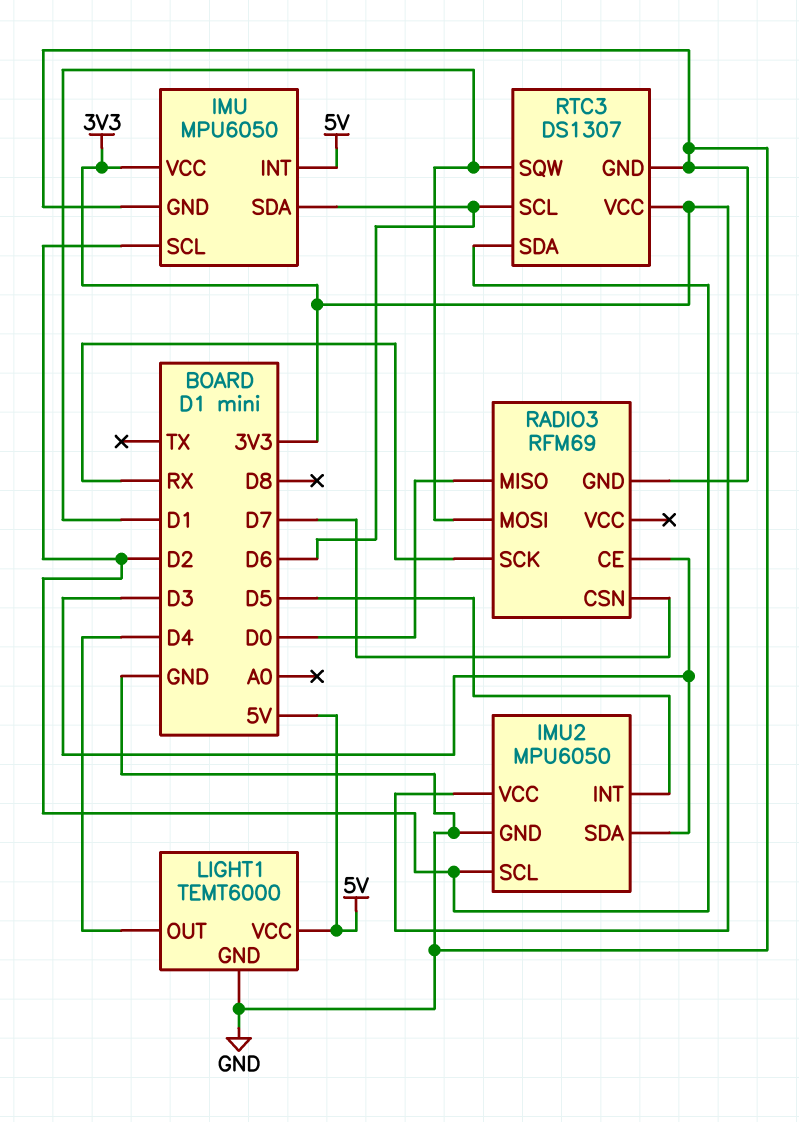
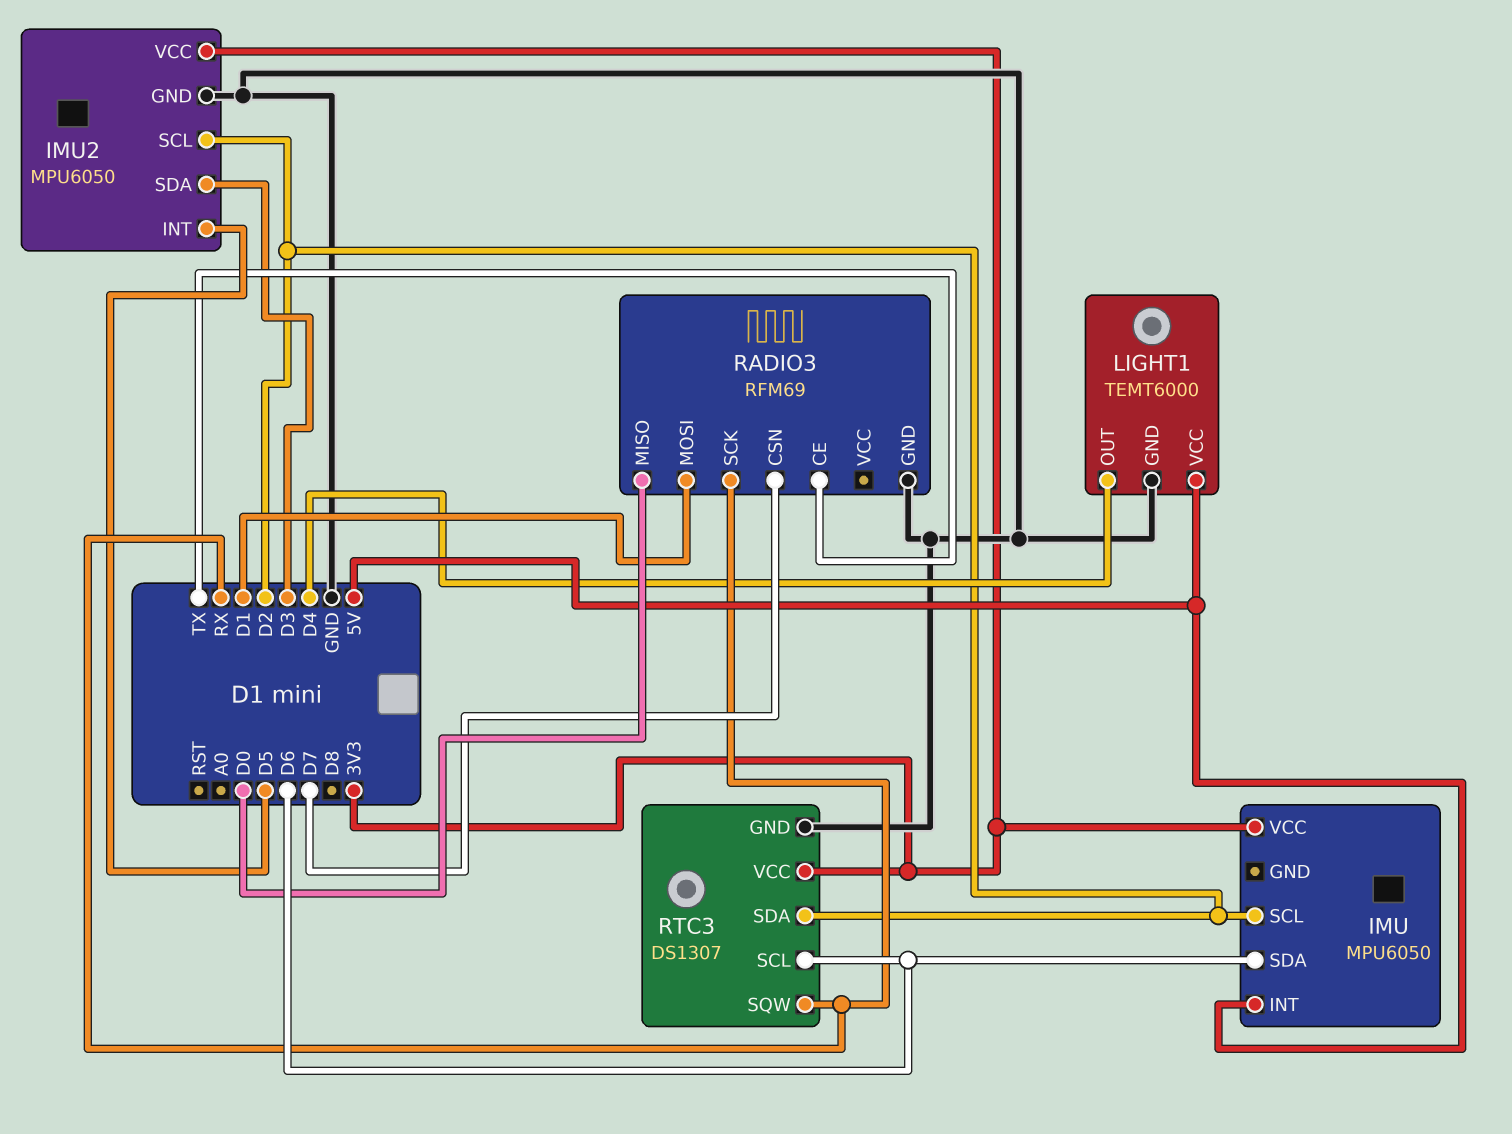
IMU pin GND: GND -> none
RADIO3 pin CE: D3 -> TX
RTC3 pin SQW: D1 -> RX

